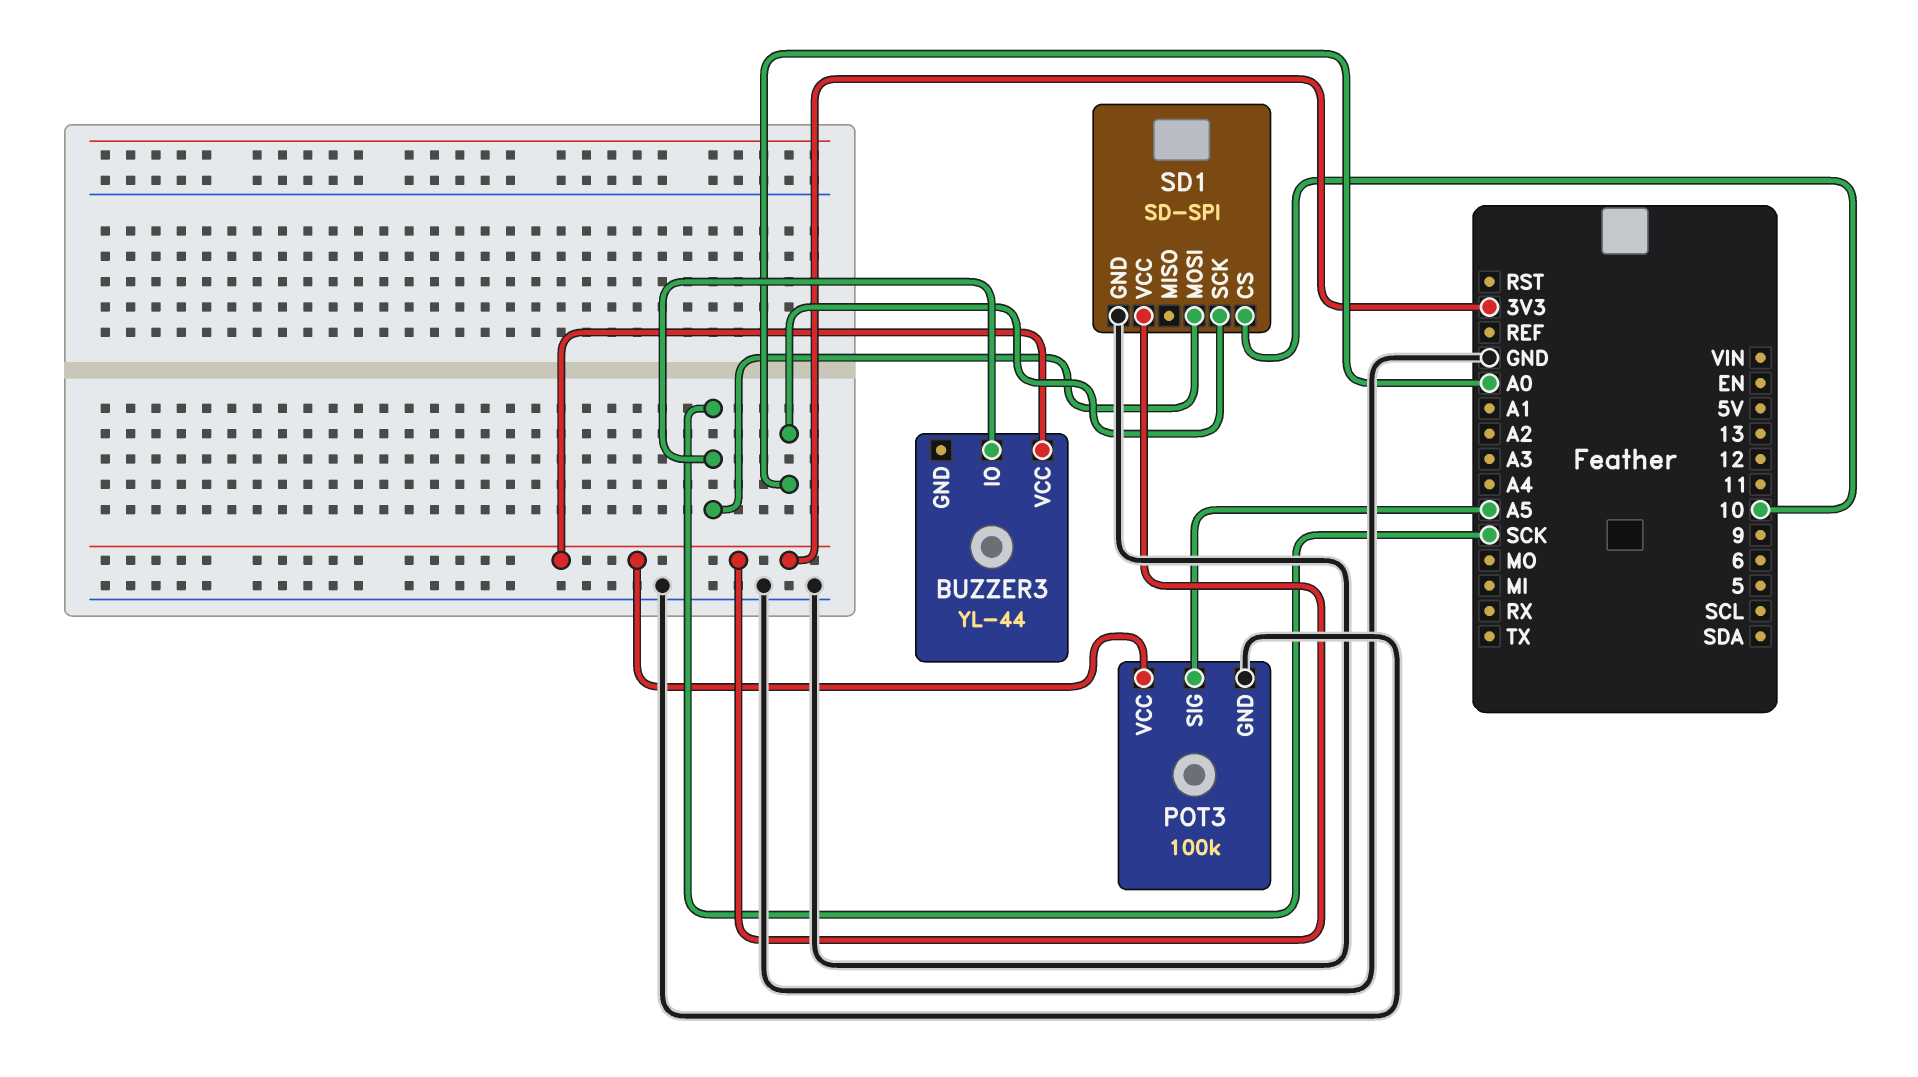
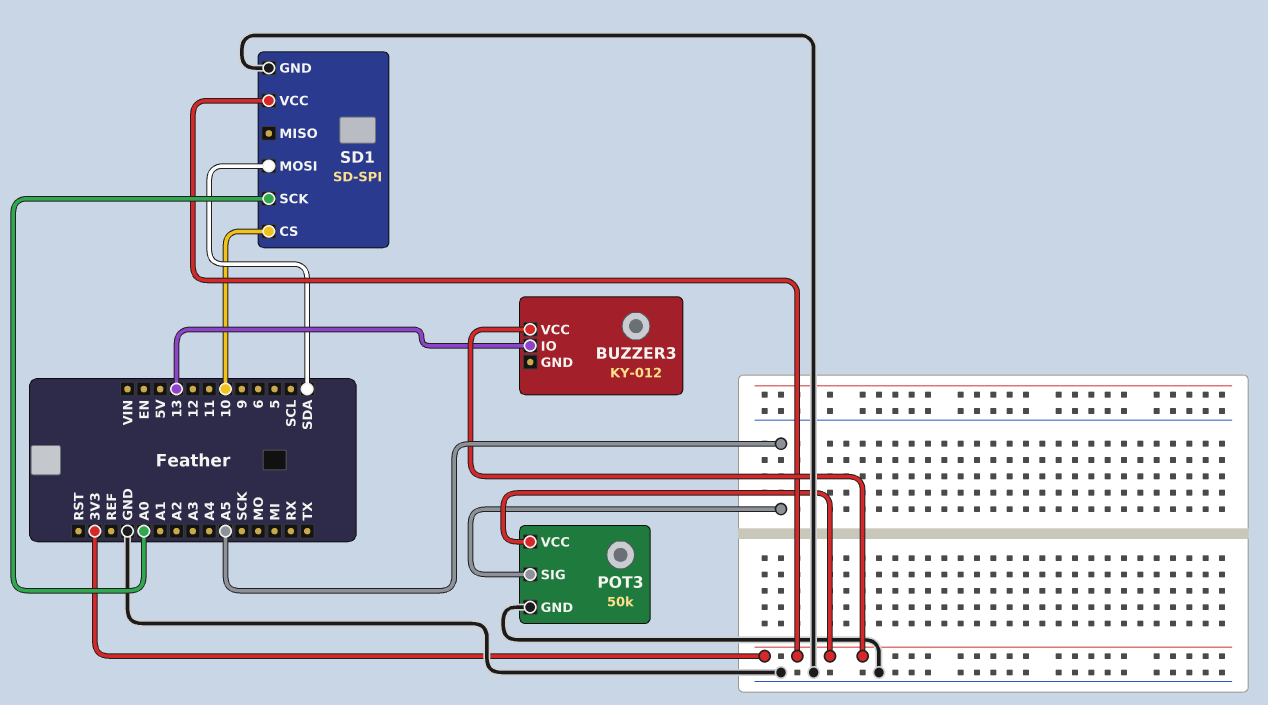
BUZZER3: YL-44 -> KY-012
BUZZER3 pin IO: SCK -> 13
POT3: 100k -> 50k
SD1 pin MOSI: SCK -> SDA

